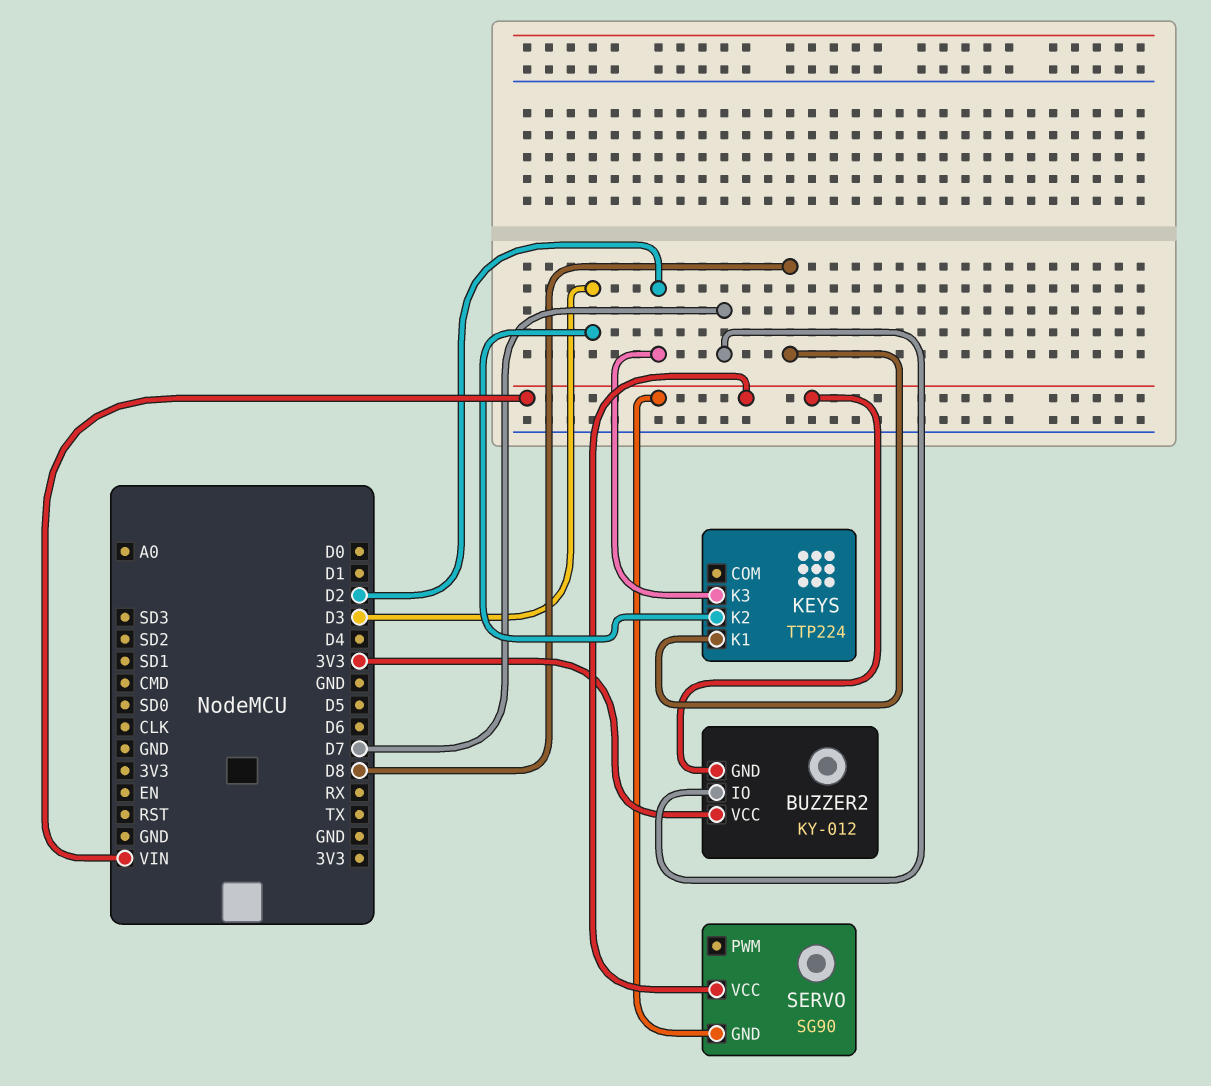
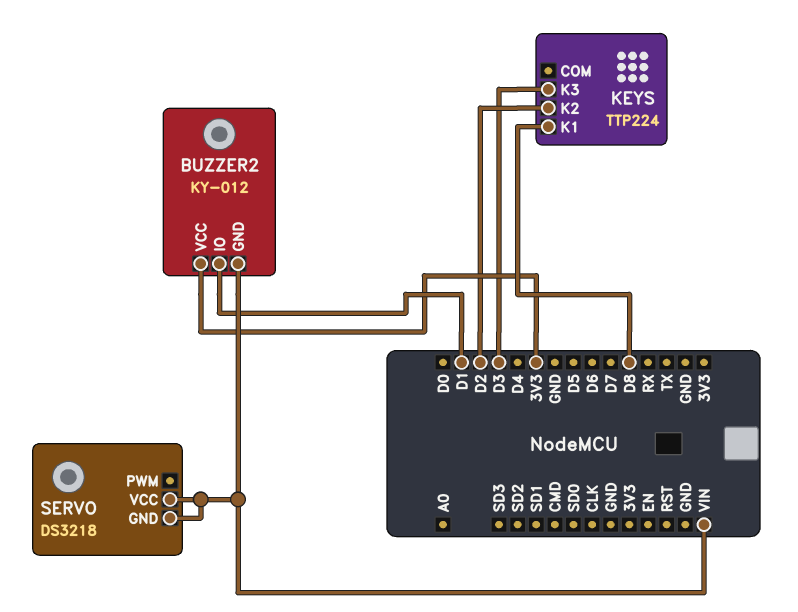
BUZZER2 pin IO: D7 -> D1
KEYS pin K2: D3 -> D2
KEYS pin K3: D2 -> D3
SERVO: SG90 -> DS3218

